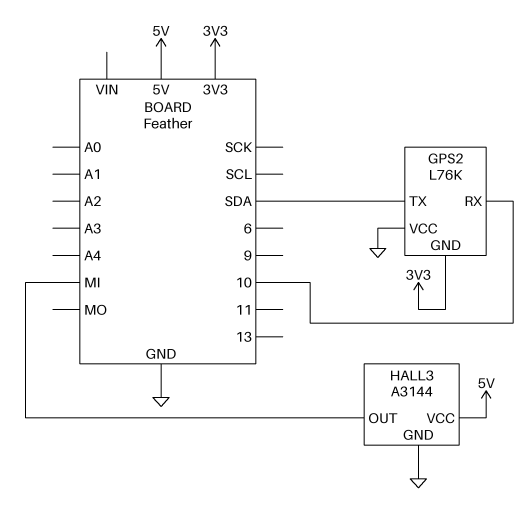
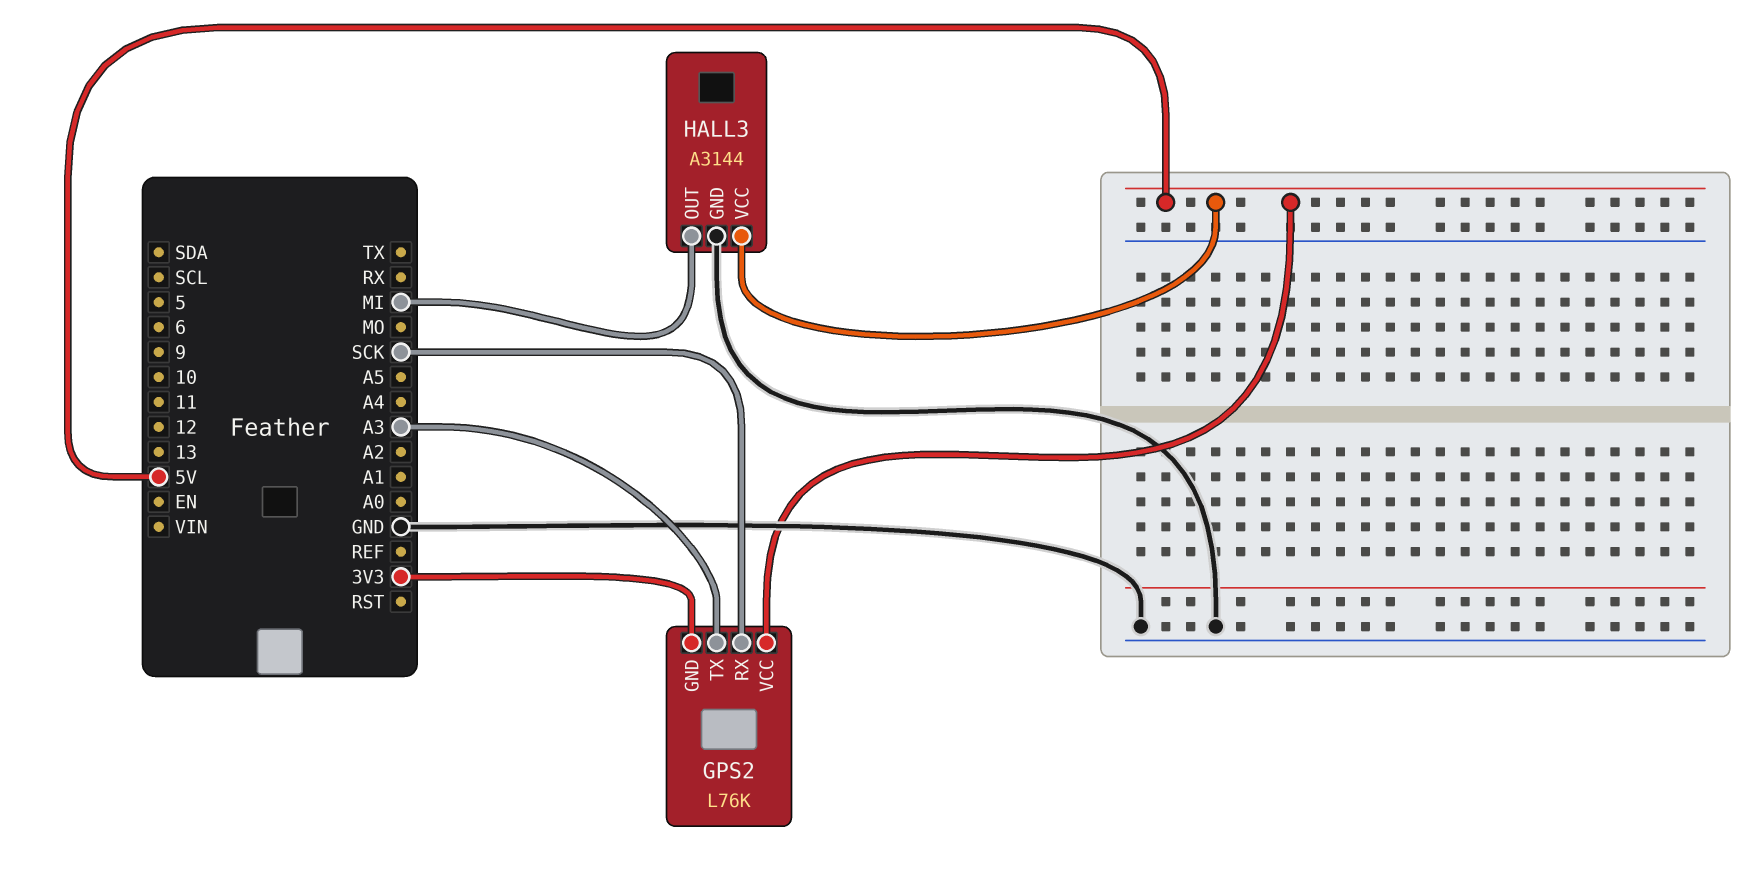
GPS2 pin RX: 10 -> SCK
GPS2 pin TX: SDA -> A3
GPS2 pin VCC: GND -> 5V

